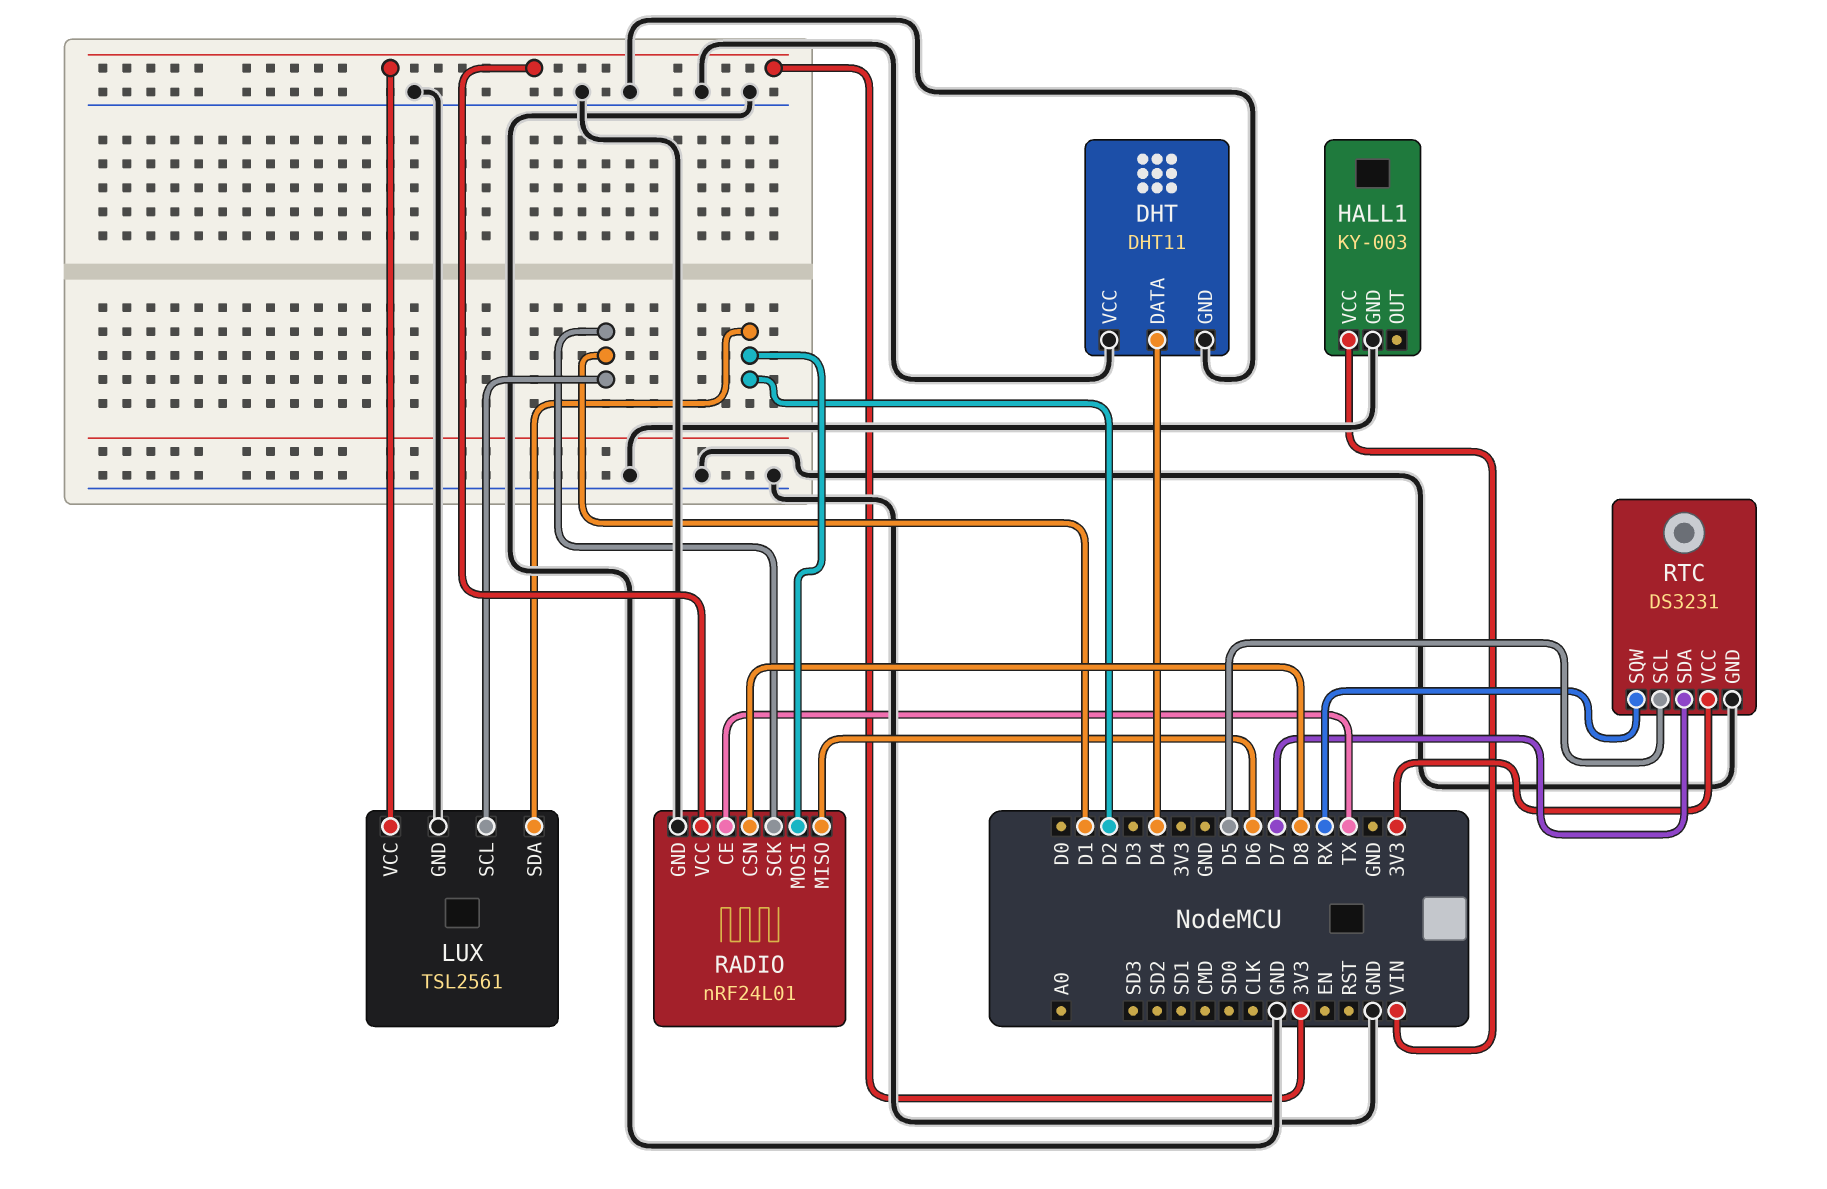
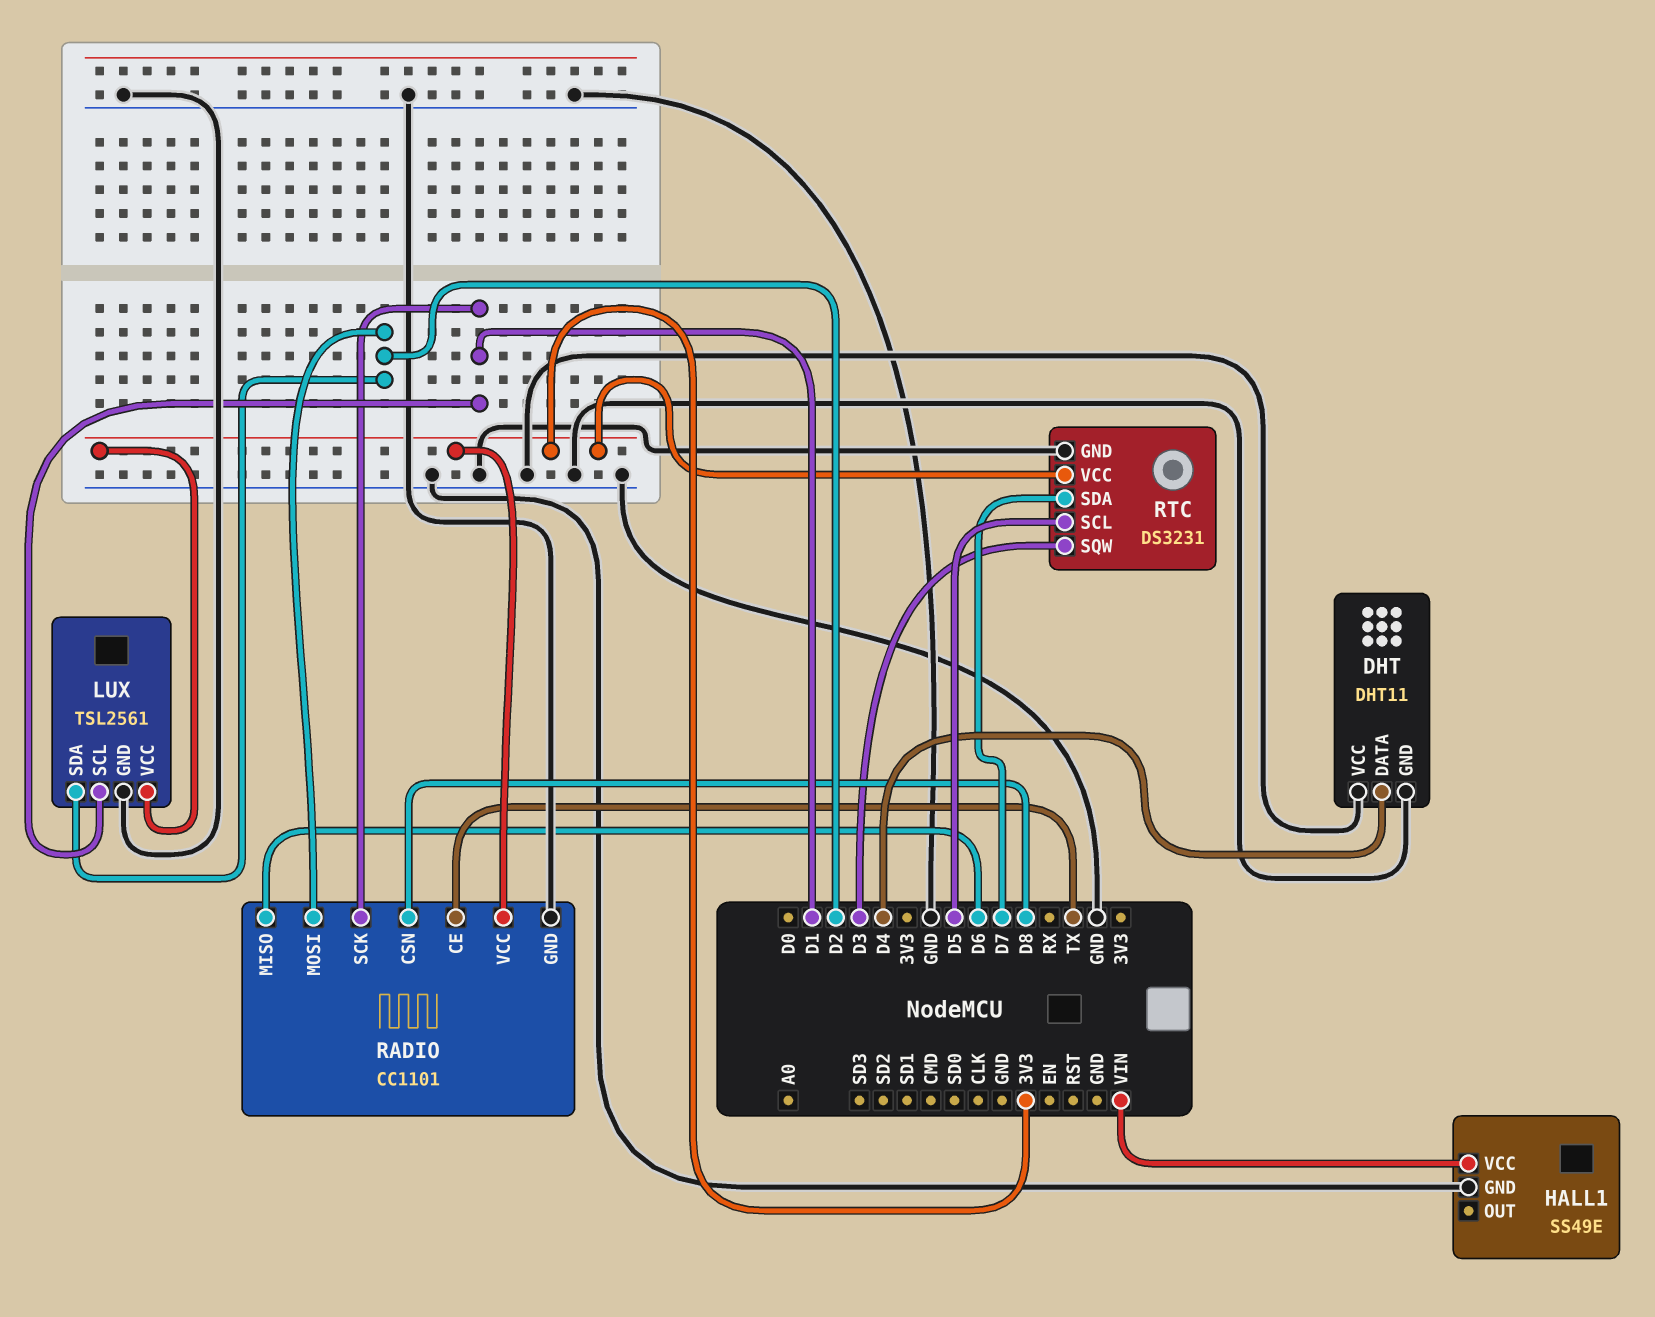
HALL1: KY-003 -> SS49E
RADIO: nRF24L01 -> CC1101
RTC pin SQW: RX -> D3

